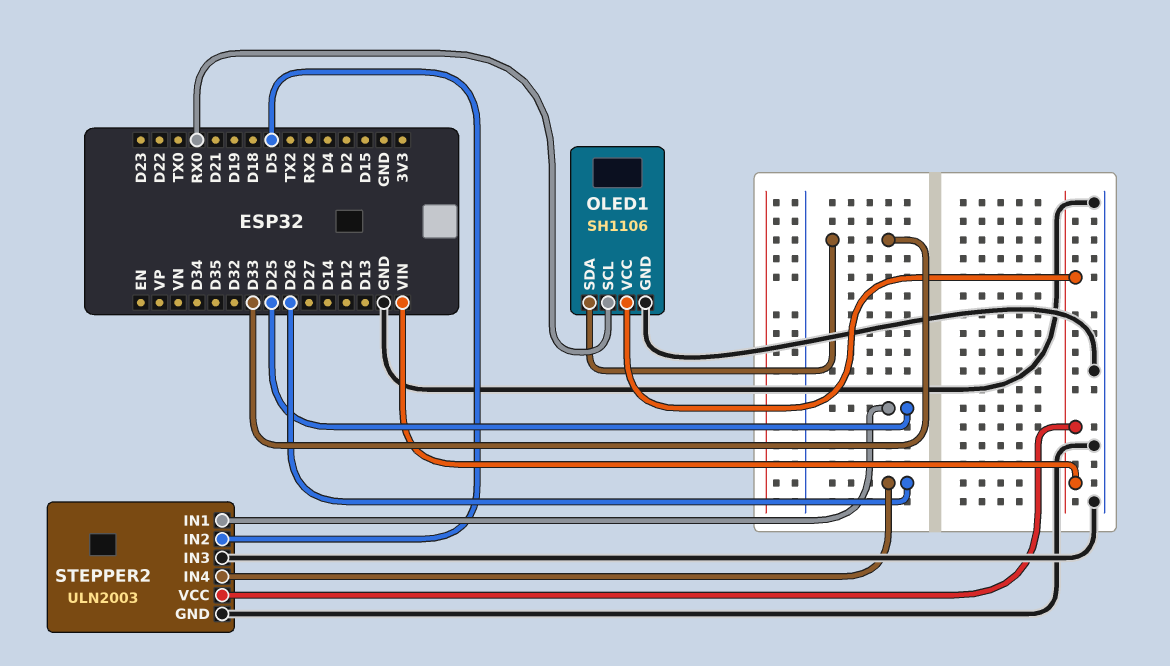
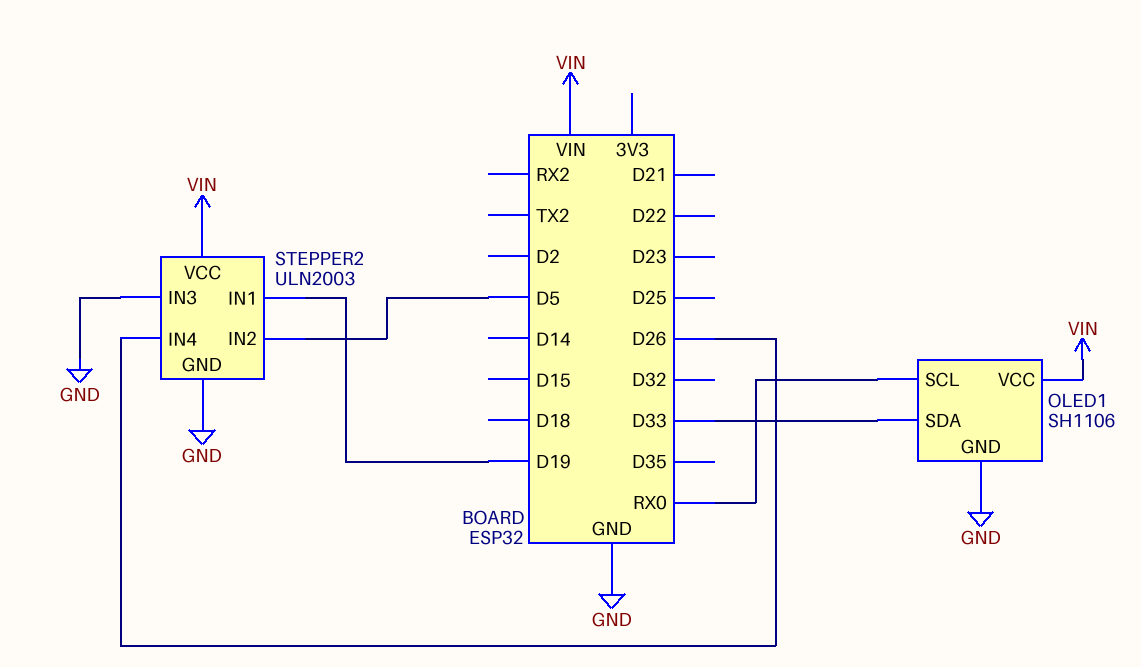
STEPPER2 pin IN1: D25 -> D19

